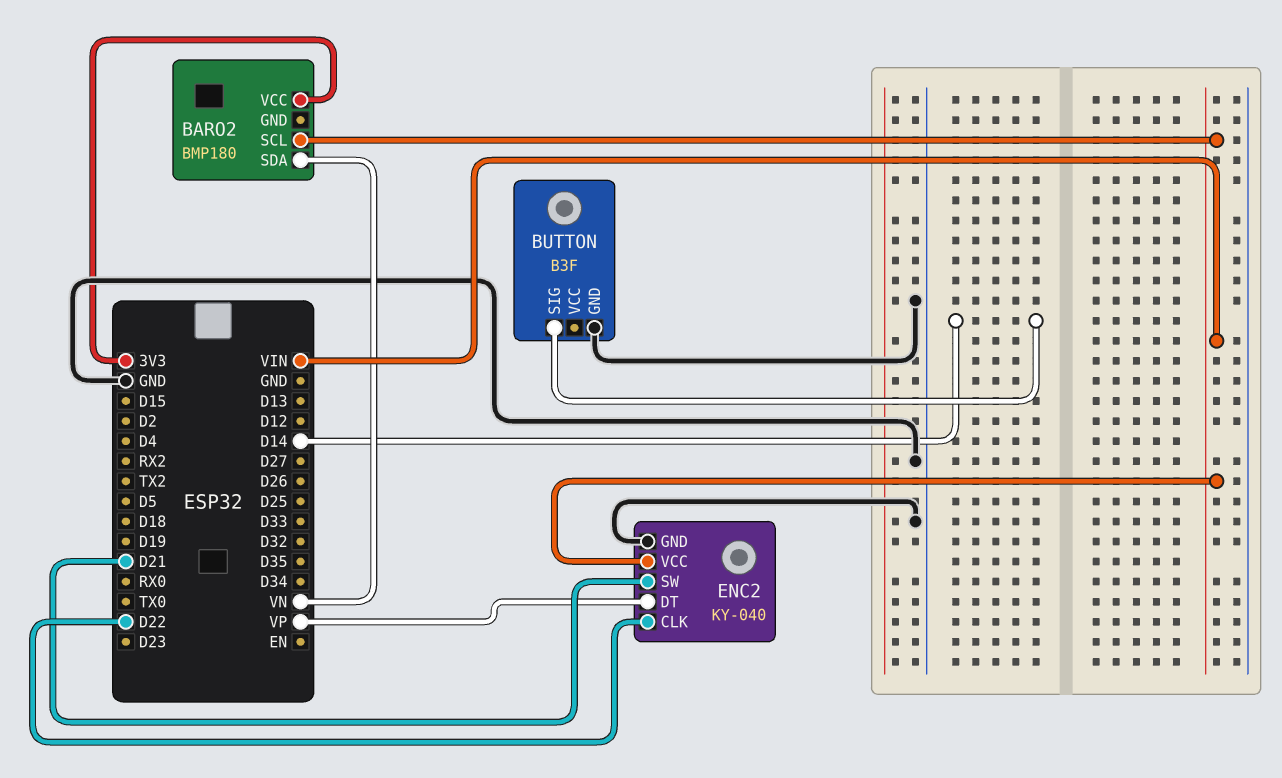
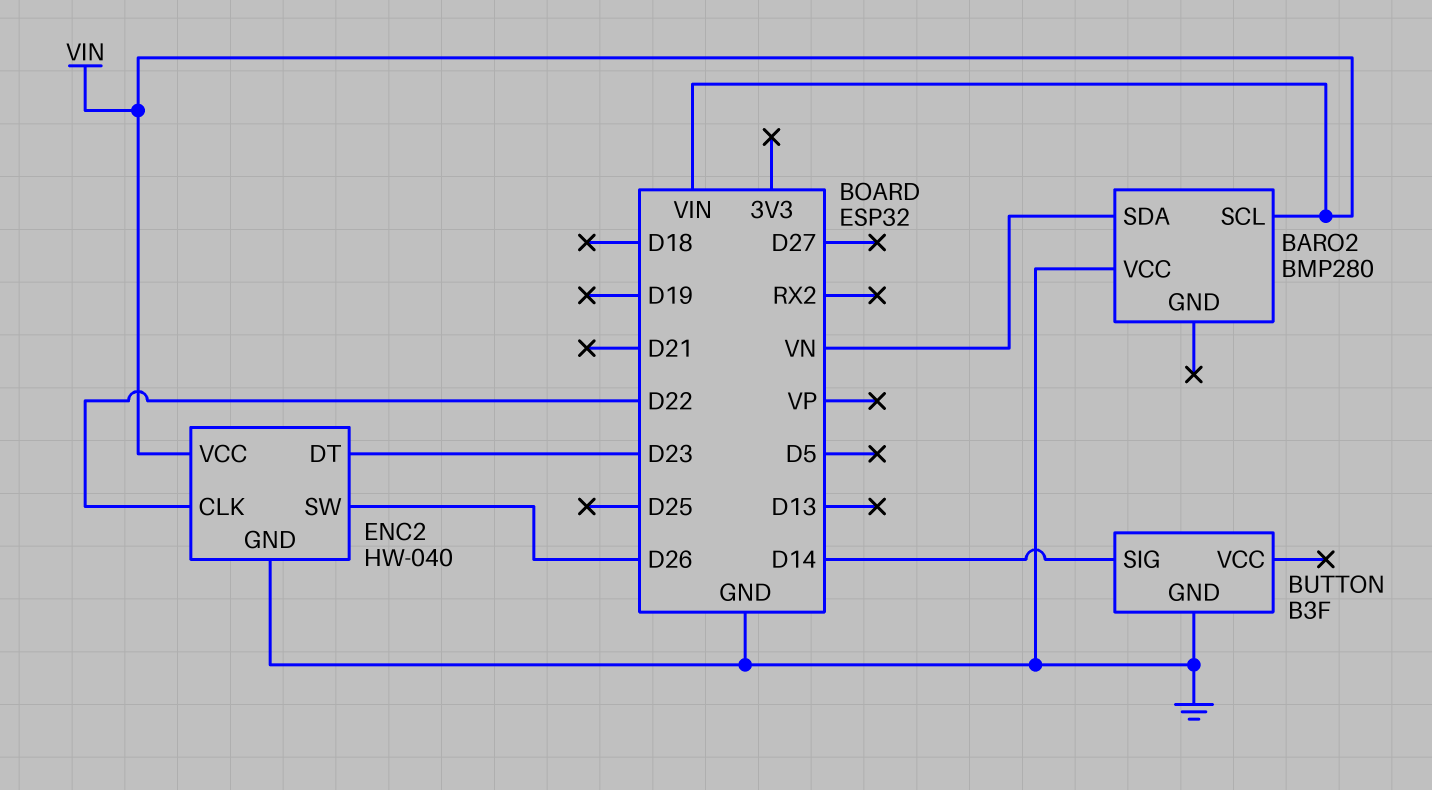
BARO2: BMP180 -> BMP280
BARO2 pin VCC: 3V3 -> GND
ENC2: KY-040 -> HW-040
ENC2 pin DT: VP -> D23
ENC2 pin SW: D21 -> D26

